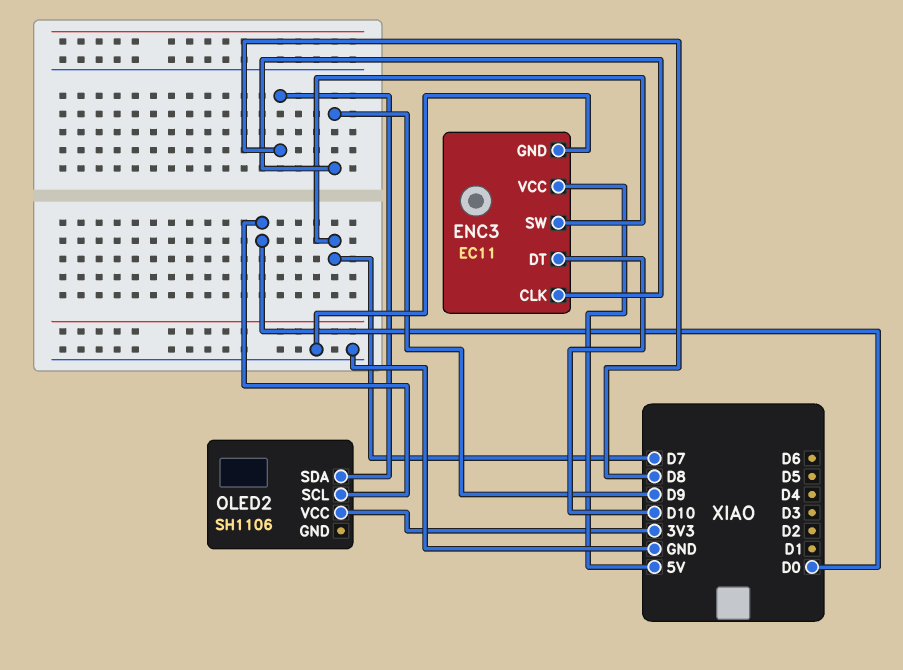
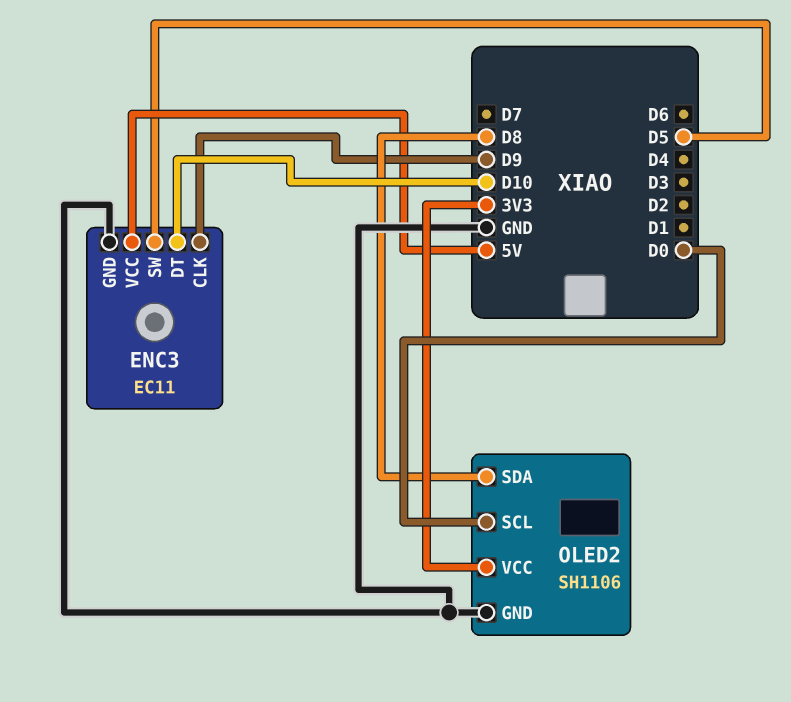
ENC3 pin SW: D7 -> D5
OLED2 pin GND: none -> GND

